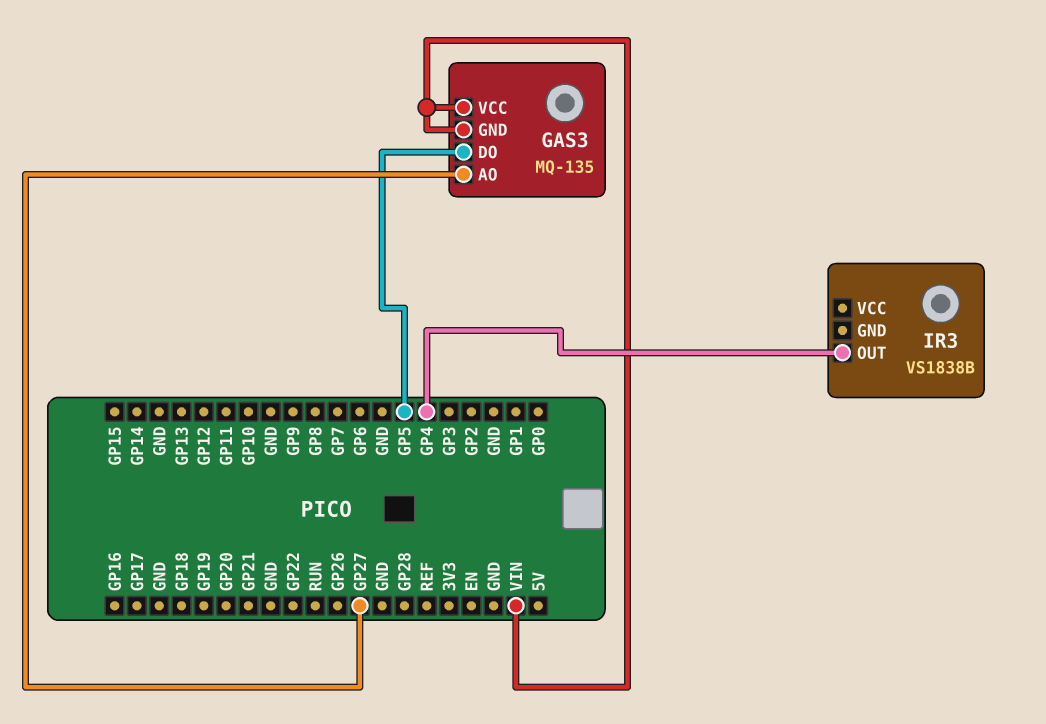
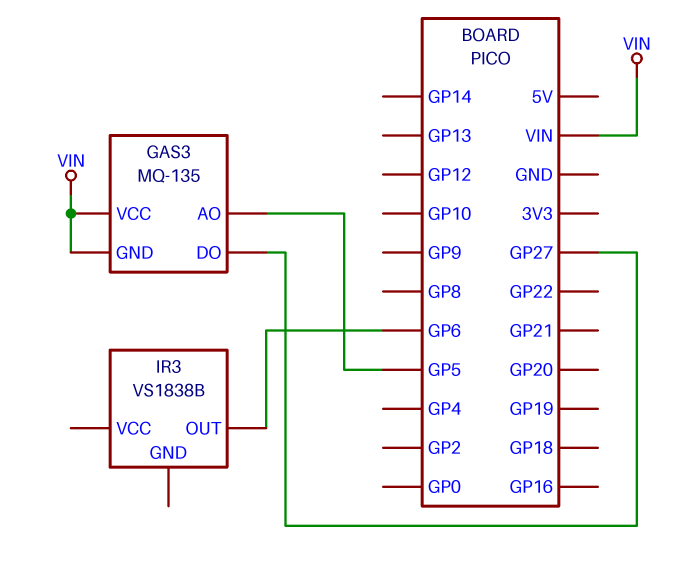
GAS3 pin AO: GP27 -> GP5
GAS3 pin DO: GP5 -> GP27
IR3 pin OUT: GP4 -> GP6

